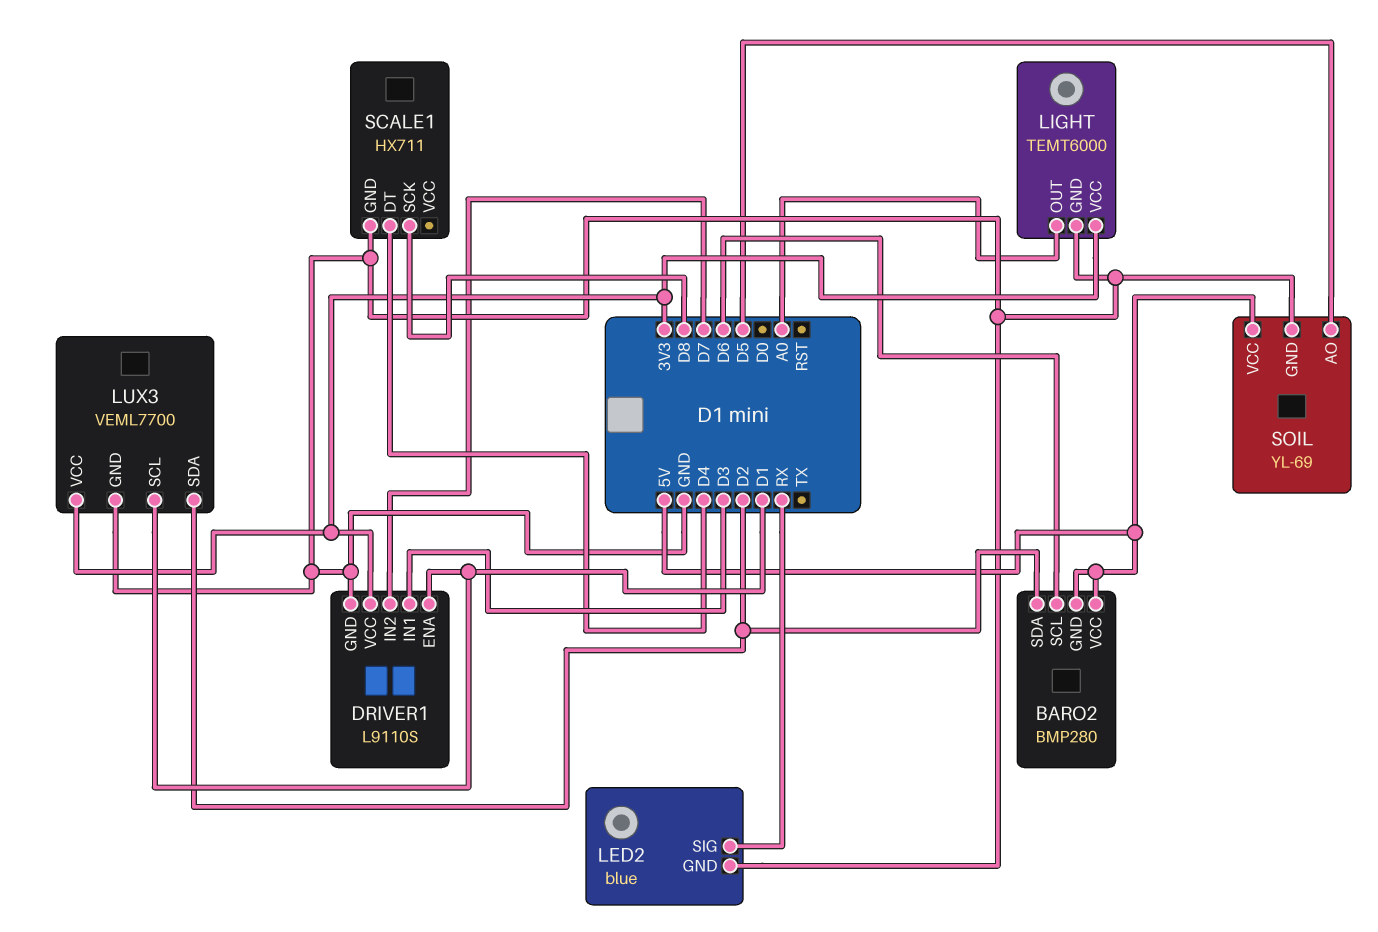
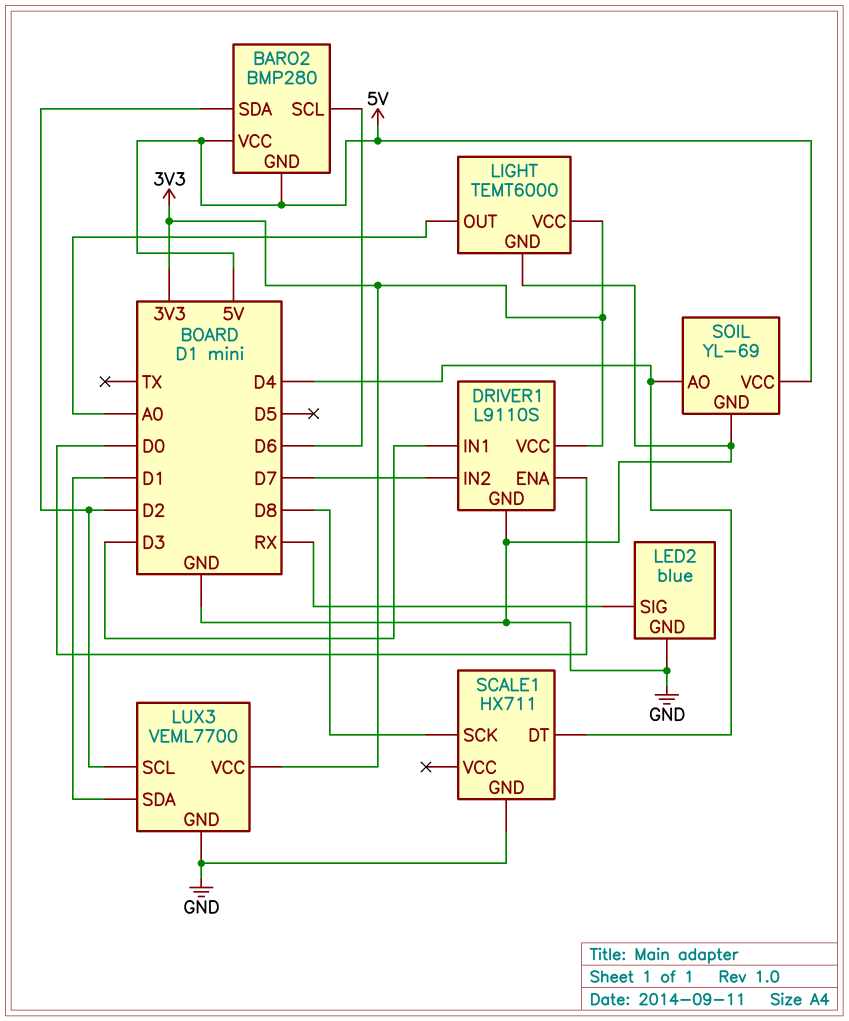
DRIVER1 pin ENA: D1 -> D0
LUX3 pin SCL: D1 -> D2
LUX3 pin SDA: D2 -> D1
SOIL pin AO: D5 -> D4

